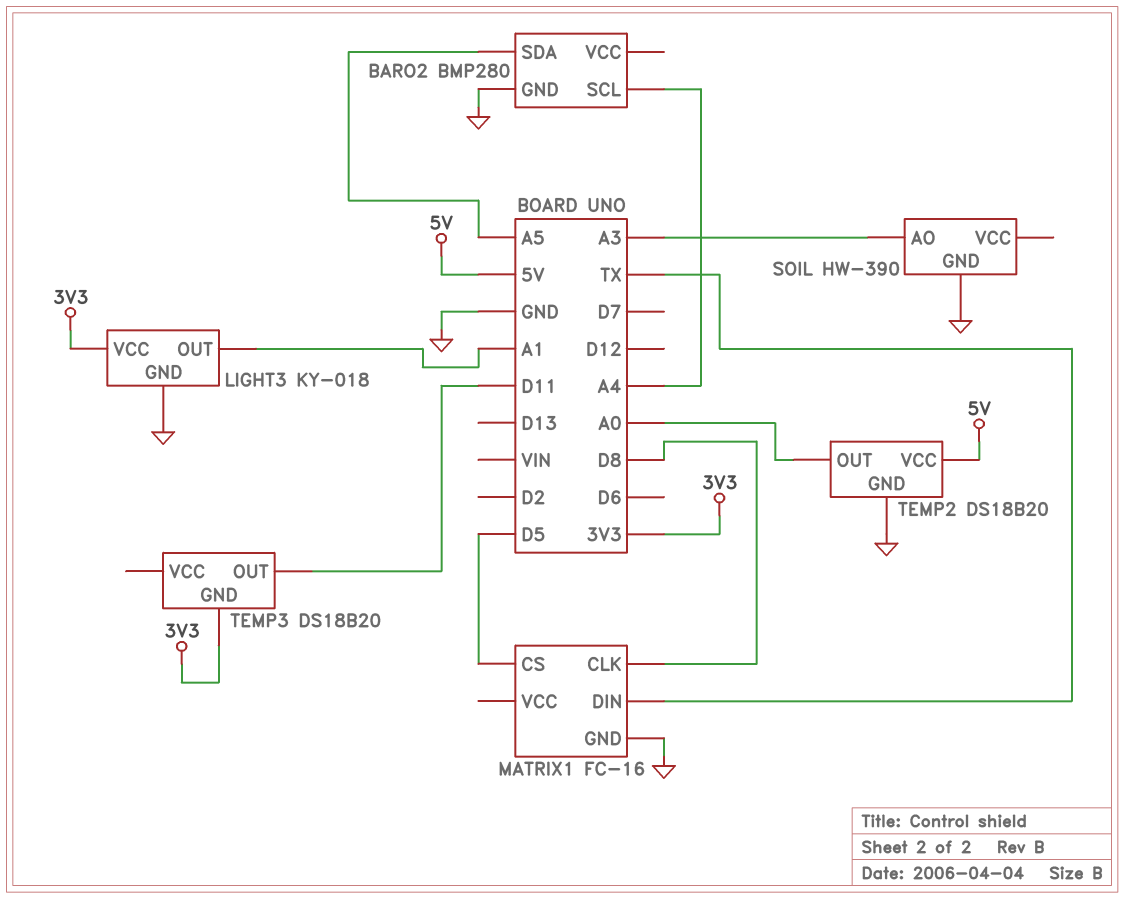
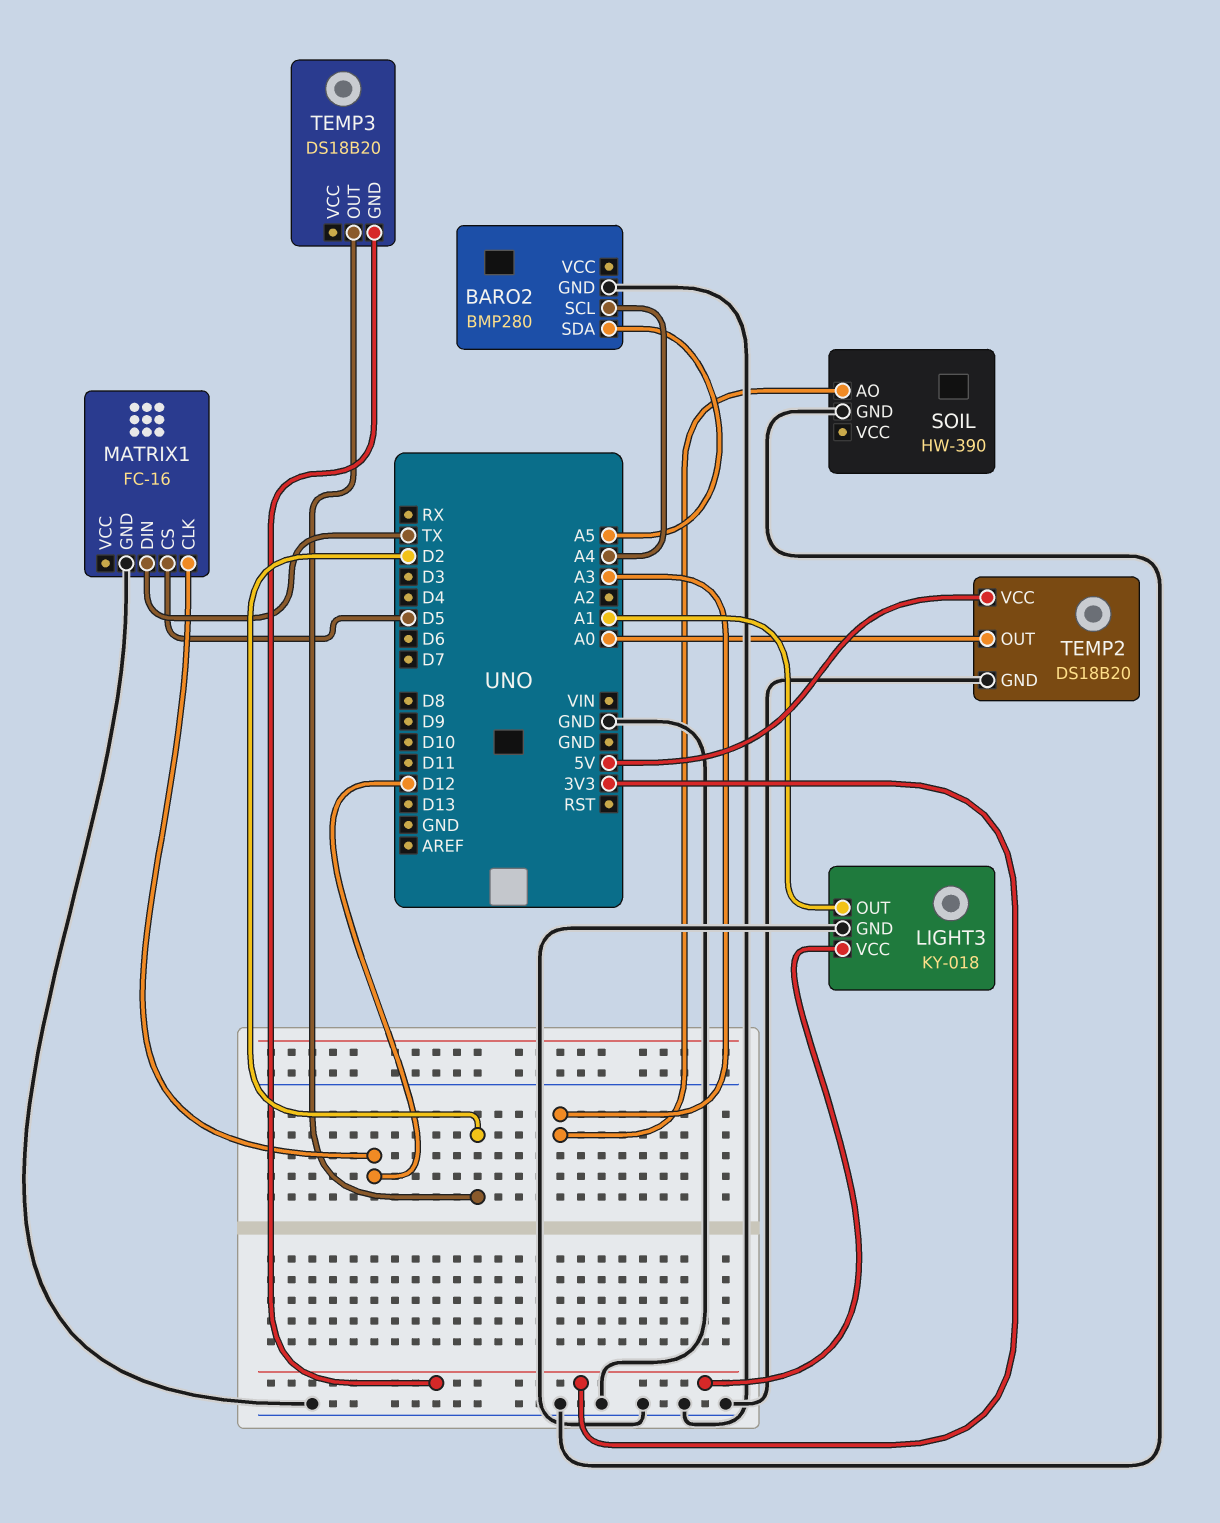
MATRIX1 pin CLK: D8 -> D12
TEMP3 pin OUT: D11 -> D2

